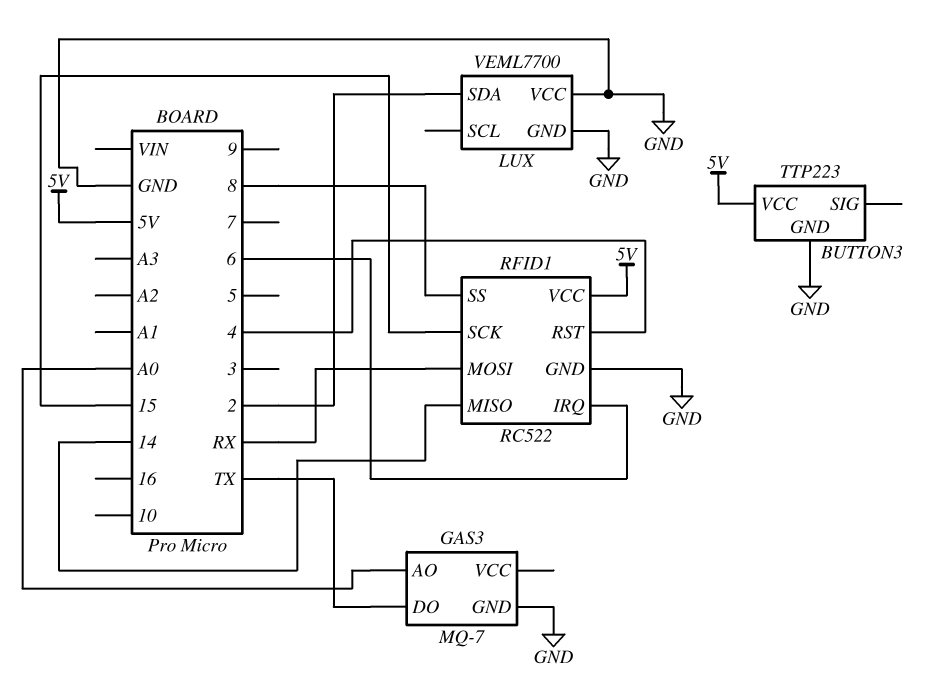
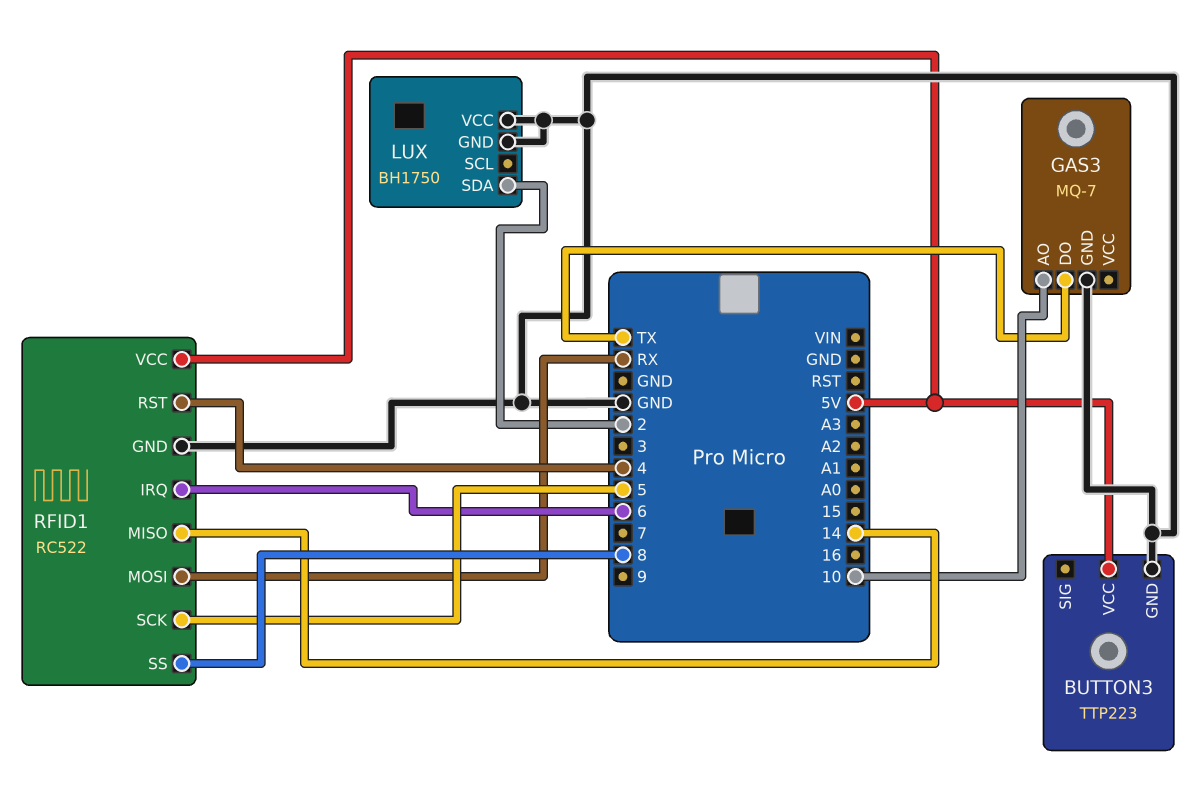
GAS3 pin AO: A0 -> 10
LUX: VEML7700 -> BH1750
RFID1 pin SCK: 15 -> 5

